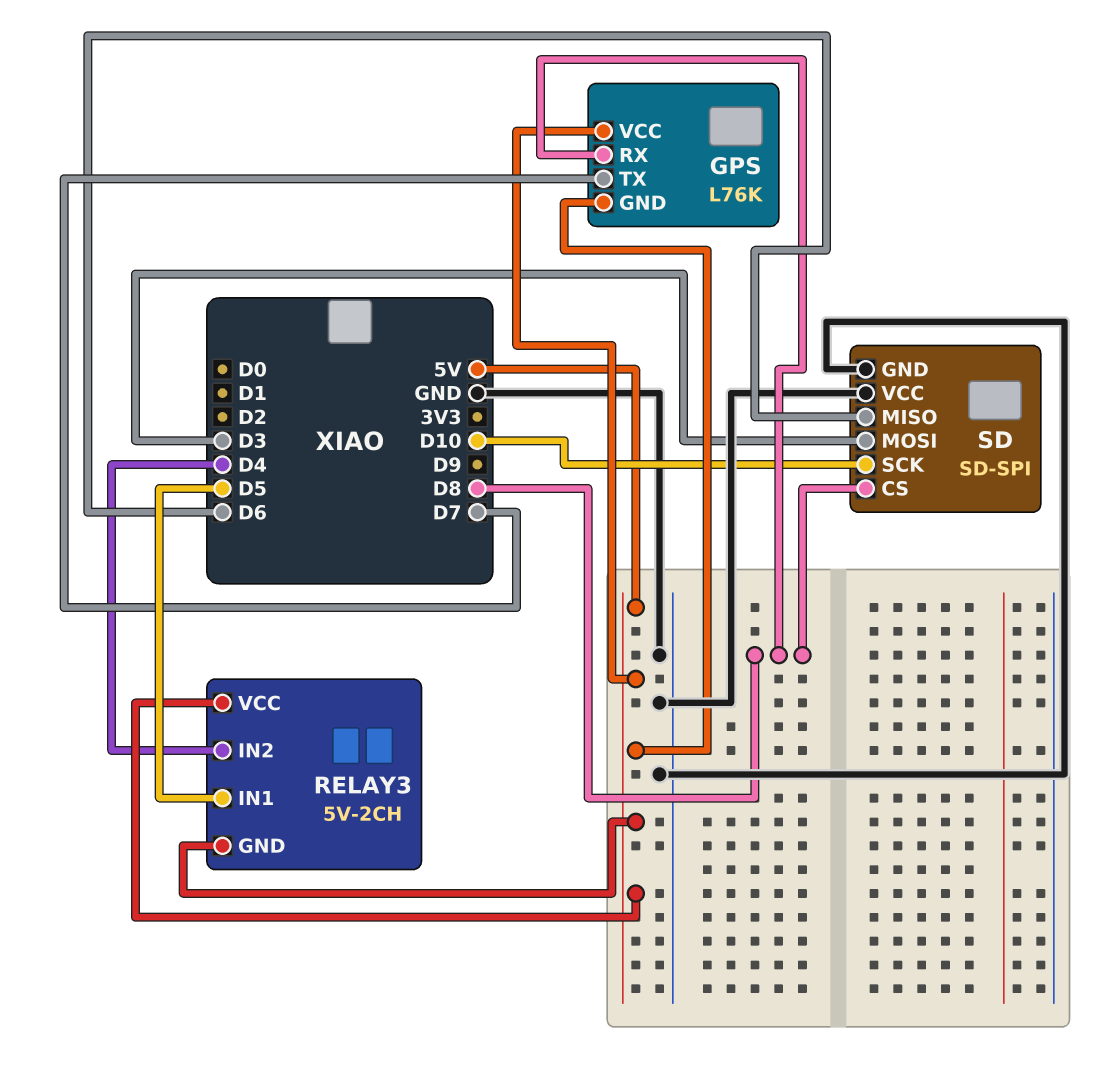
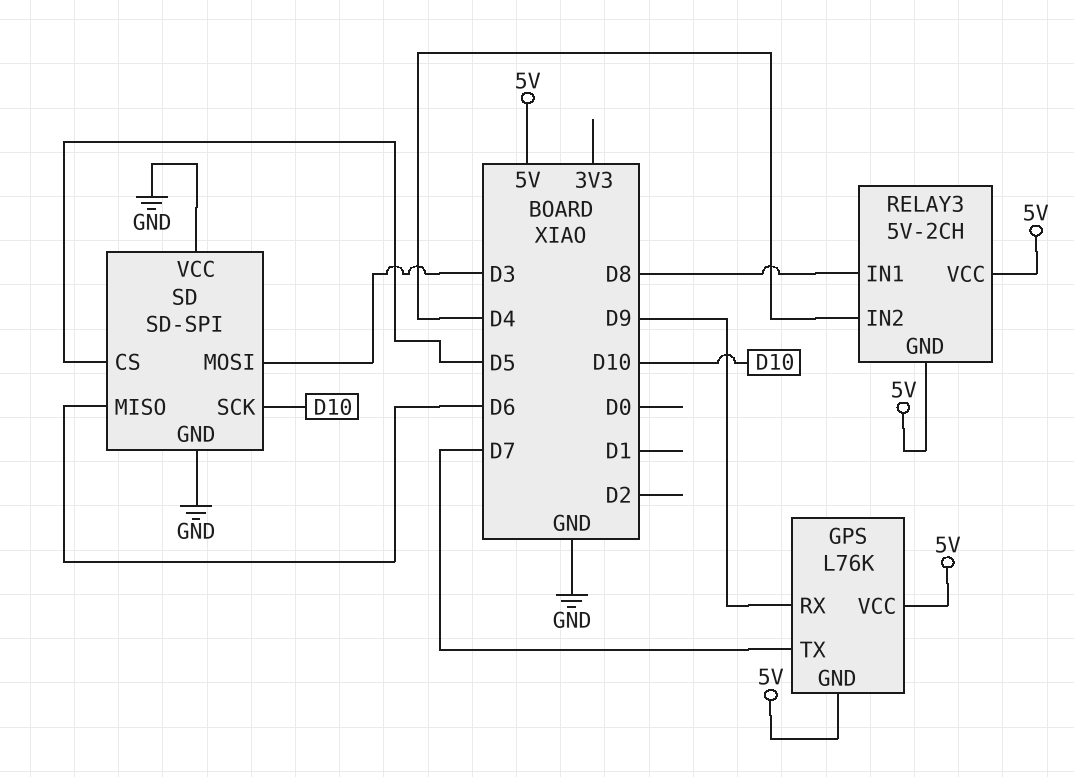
GPS pin RX: D8 -> D9
RELAY3 pin IN1: D5 -> D8
SD pin CS: D8 -> D5

